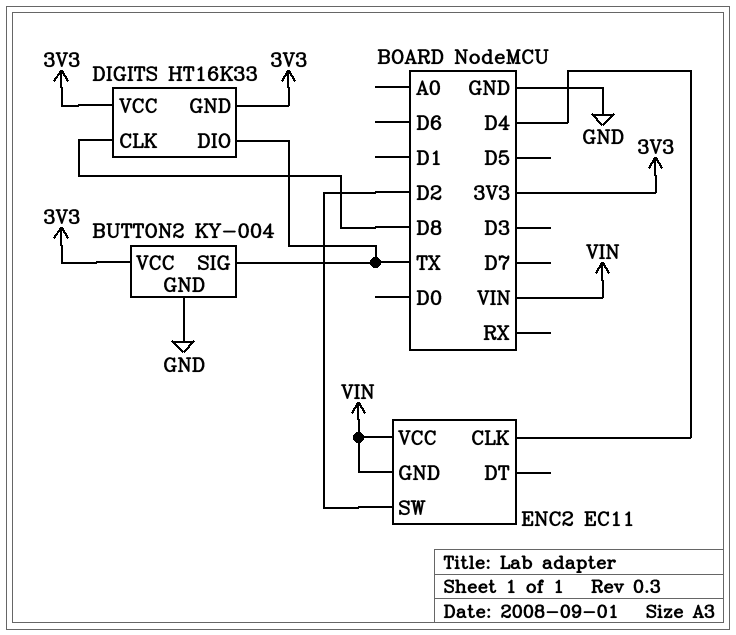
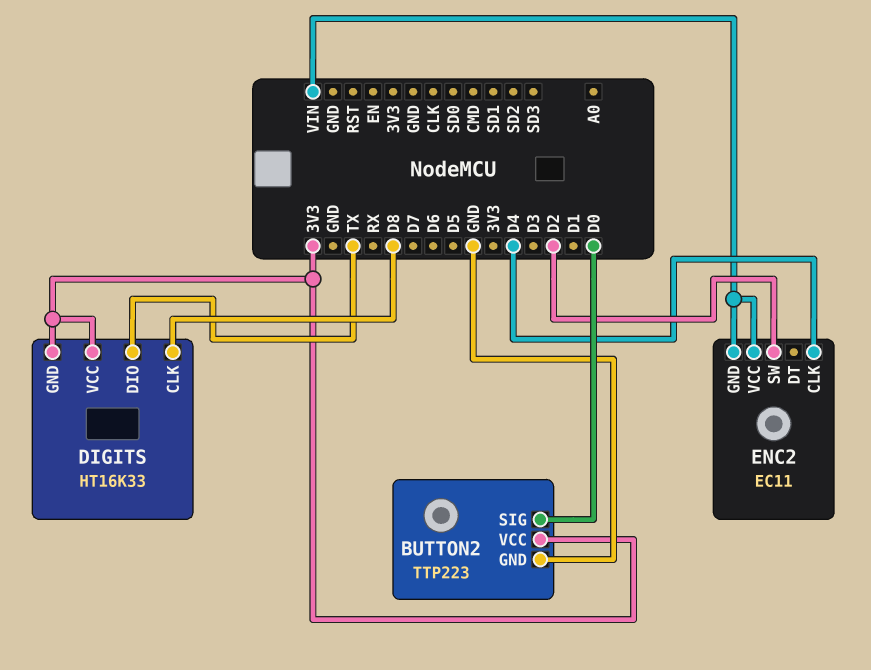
BUTTON2: KY-004 -> TTP223
BUTTON2 pin SIG: TX -> D0

